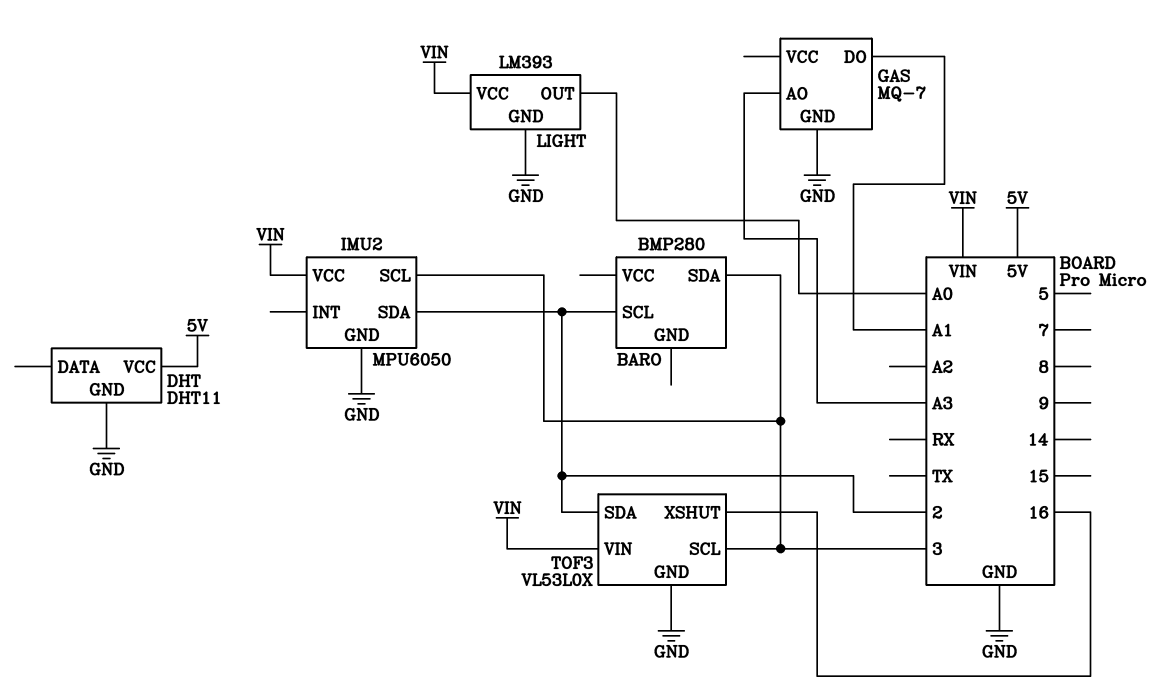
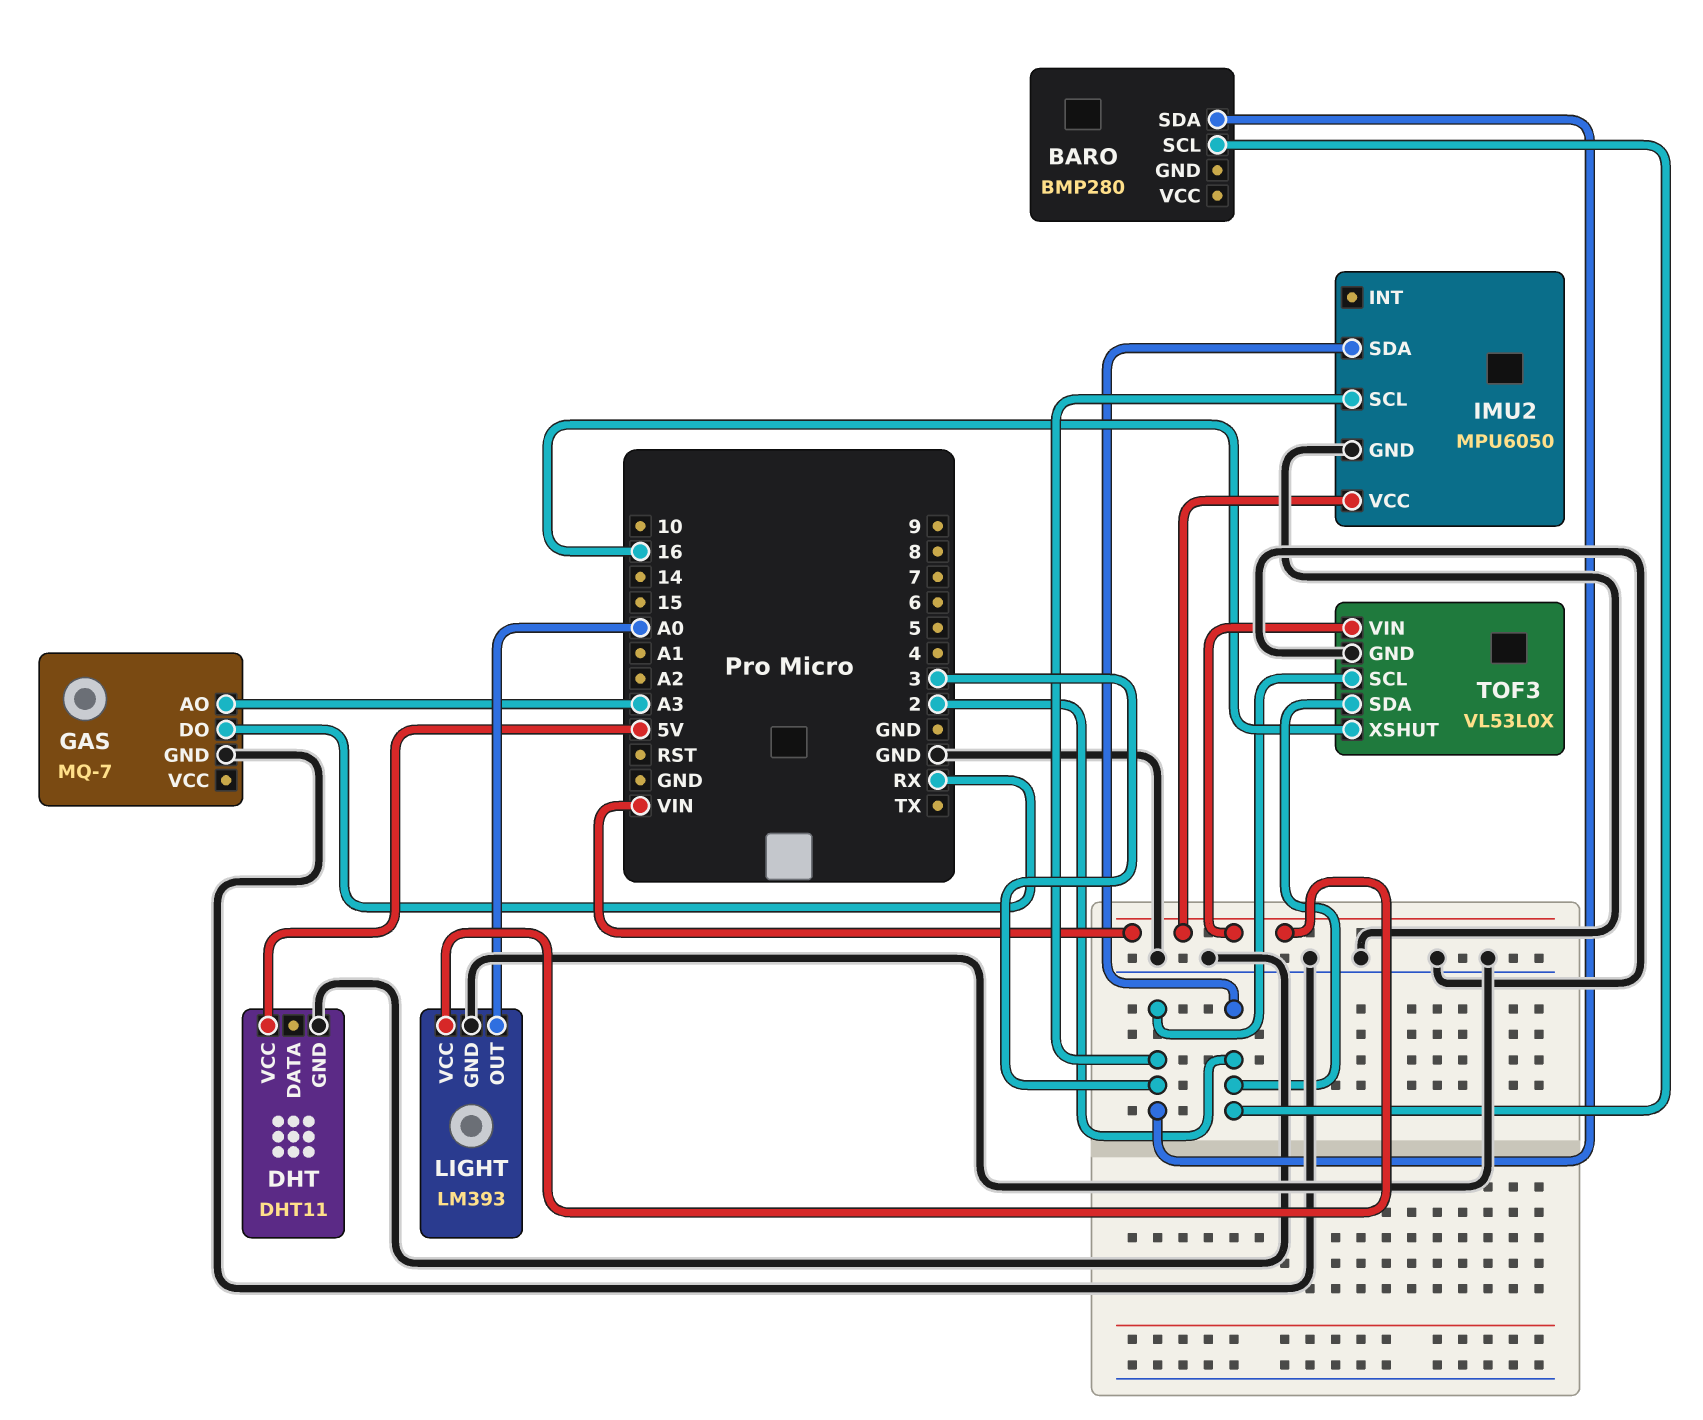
GAS pin DO: A1 -> RX

